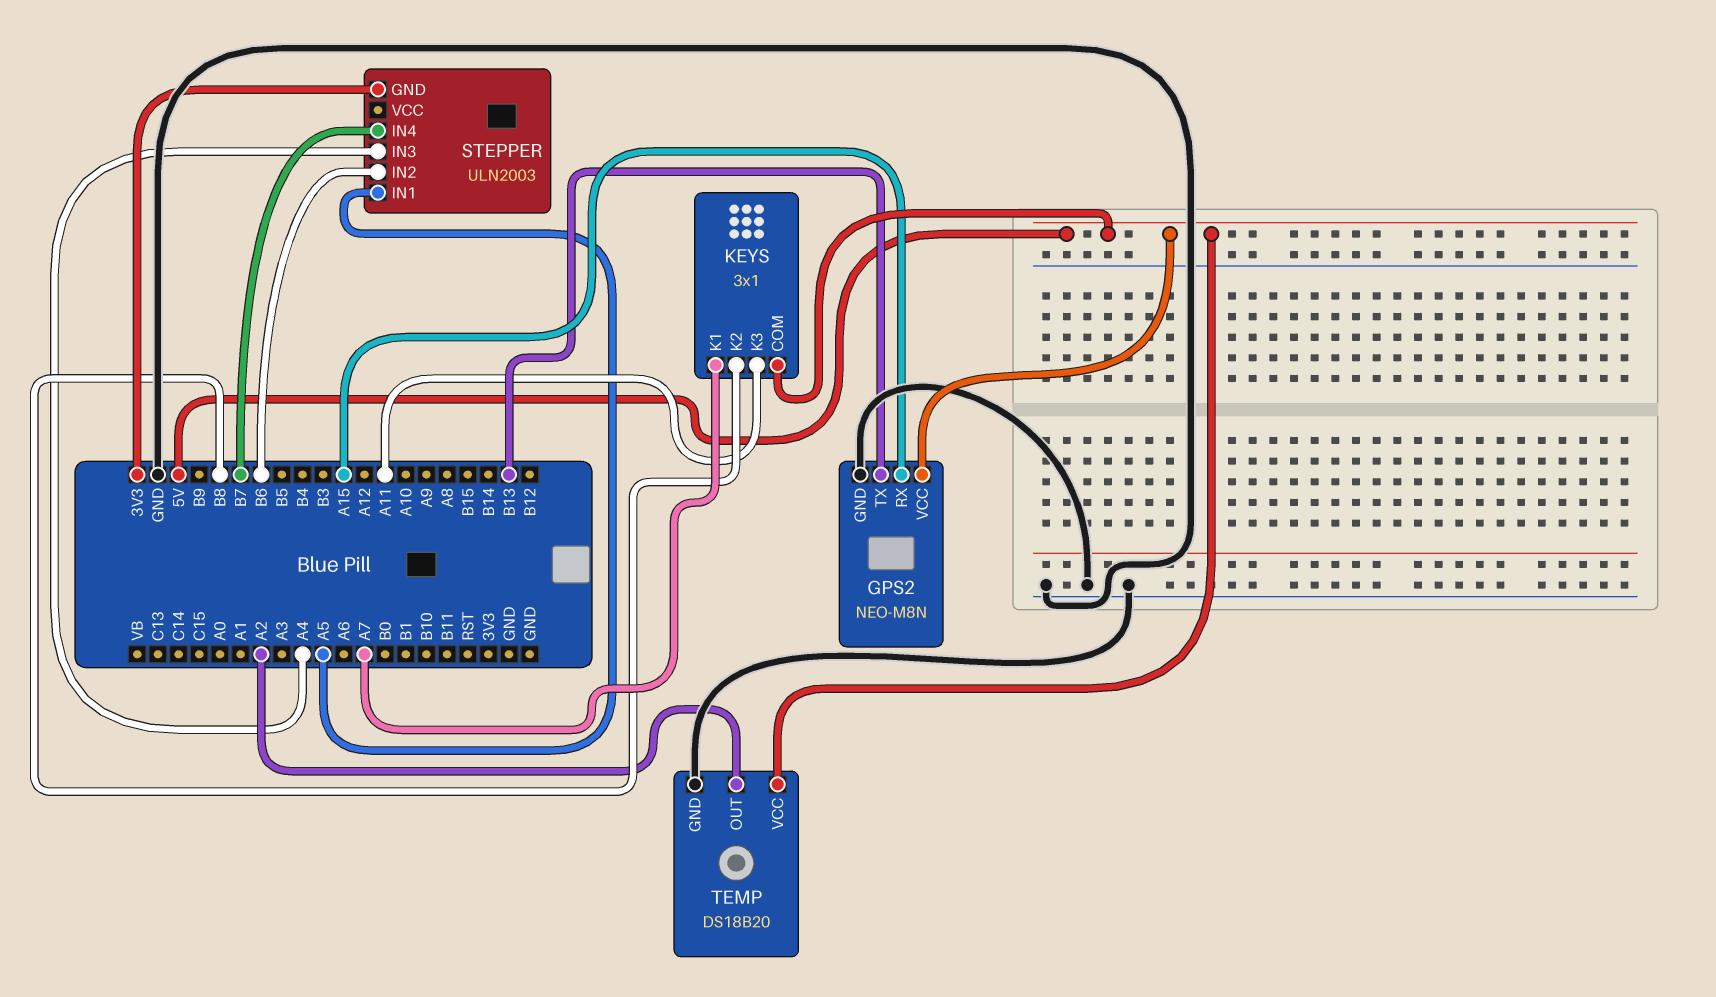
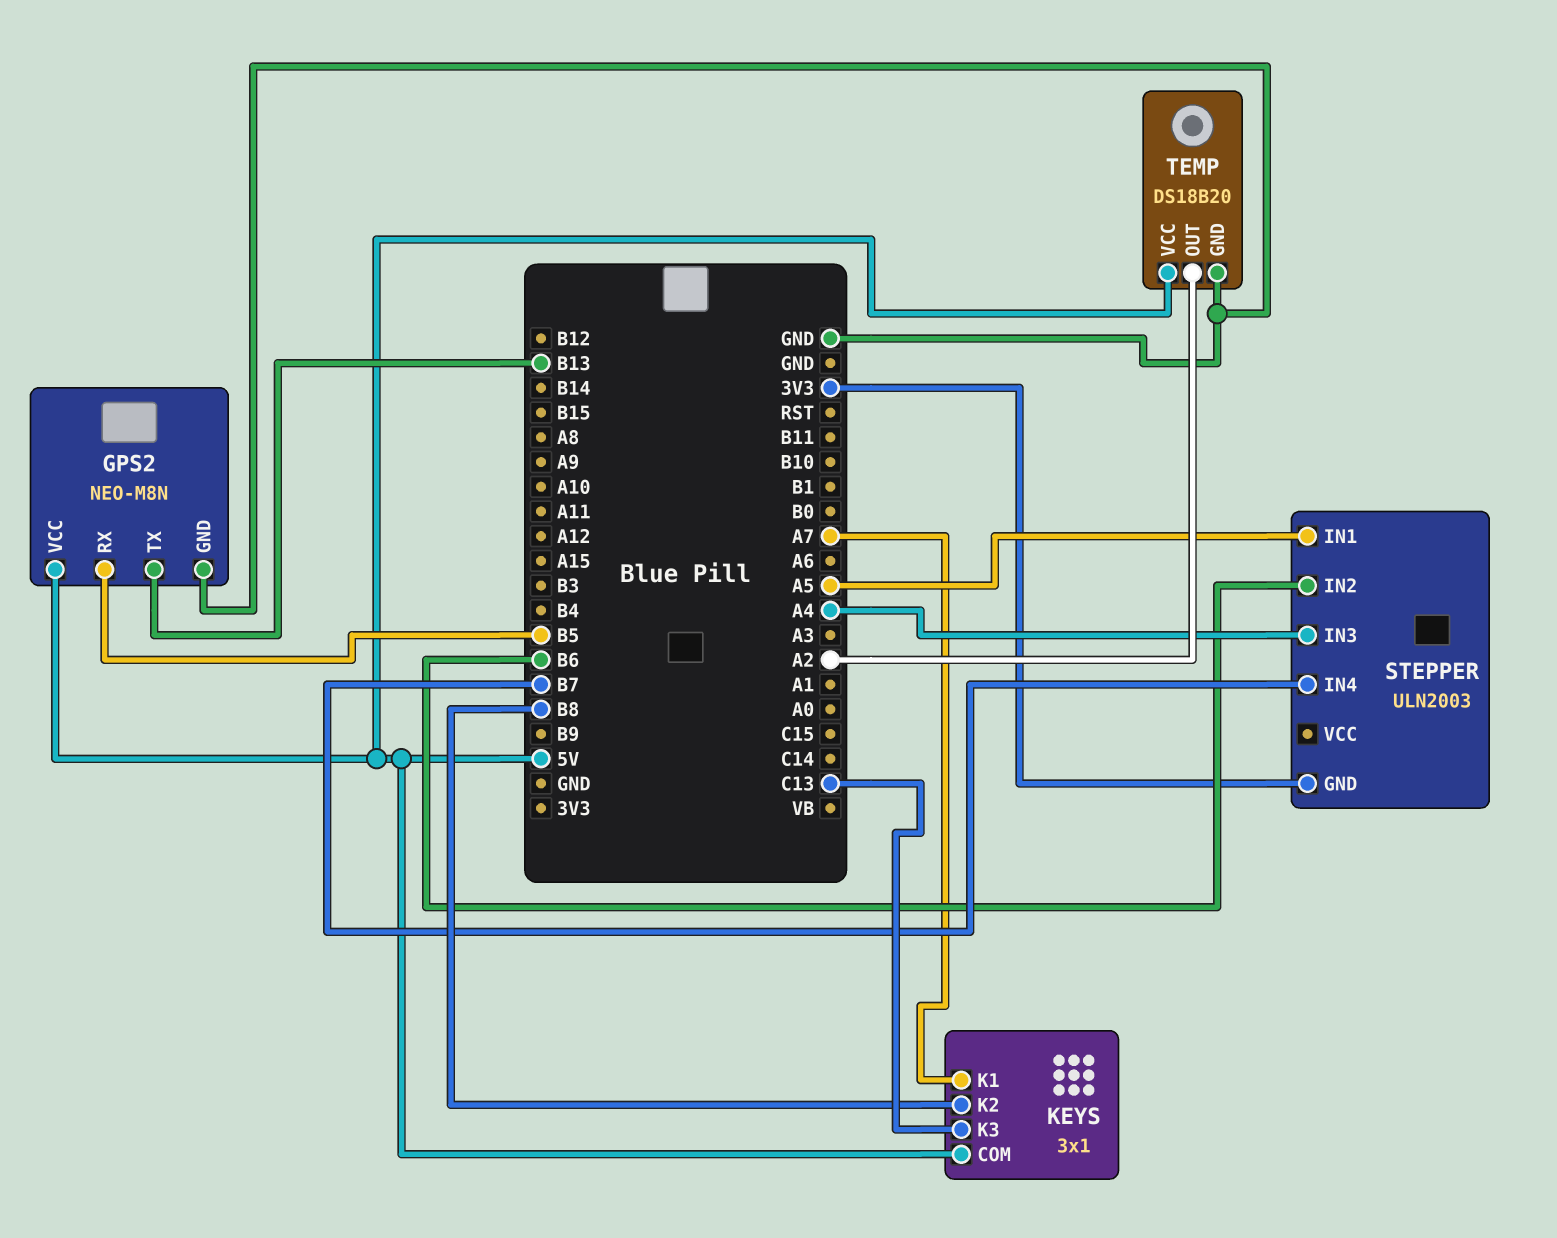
GPS2 pin RX: A15 -> B5
KEYS pin K3: A11 -> C13

